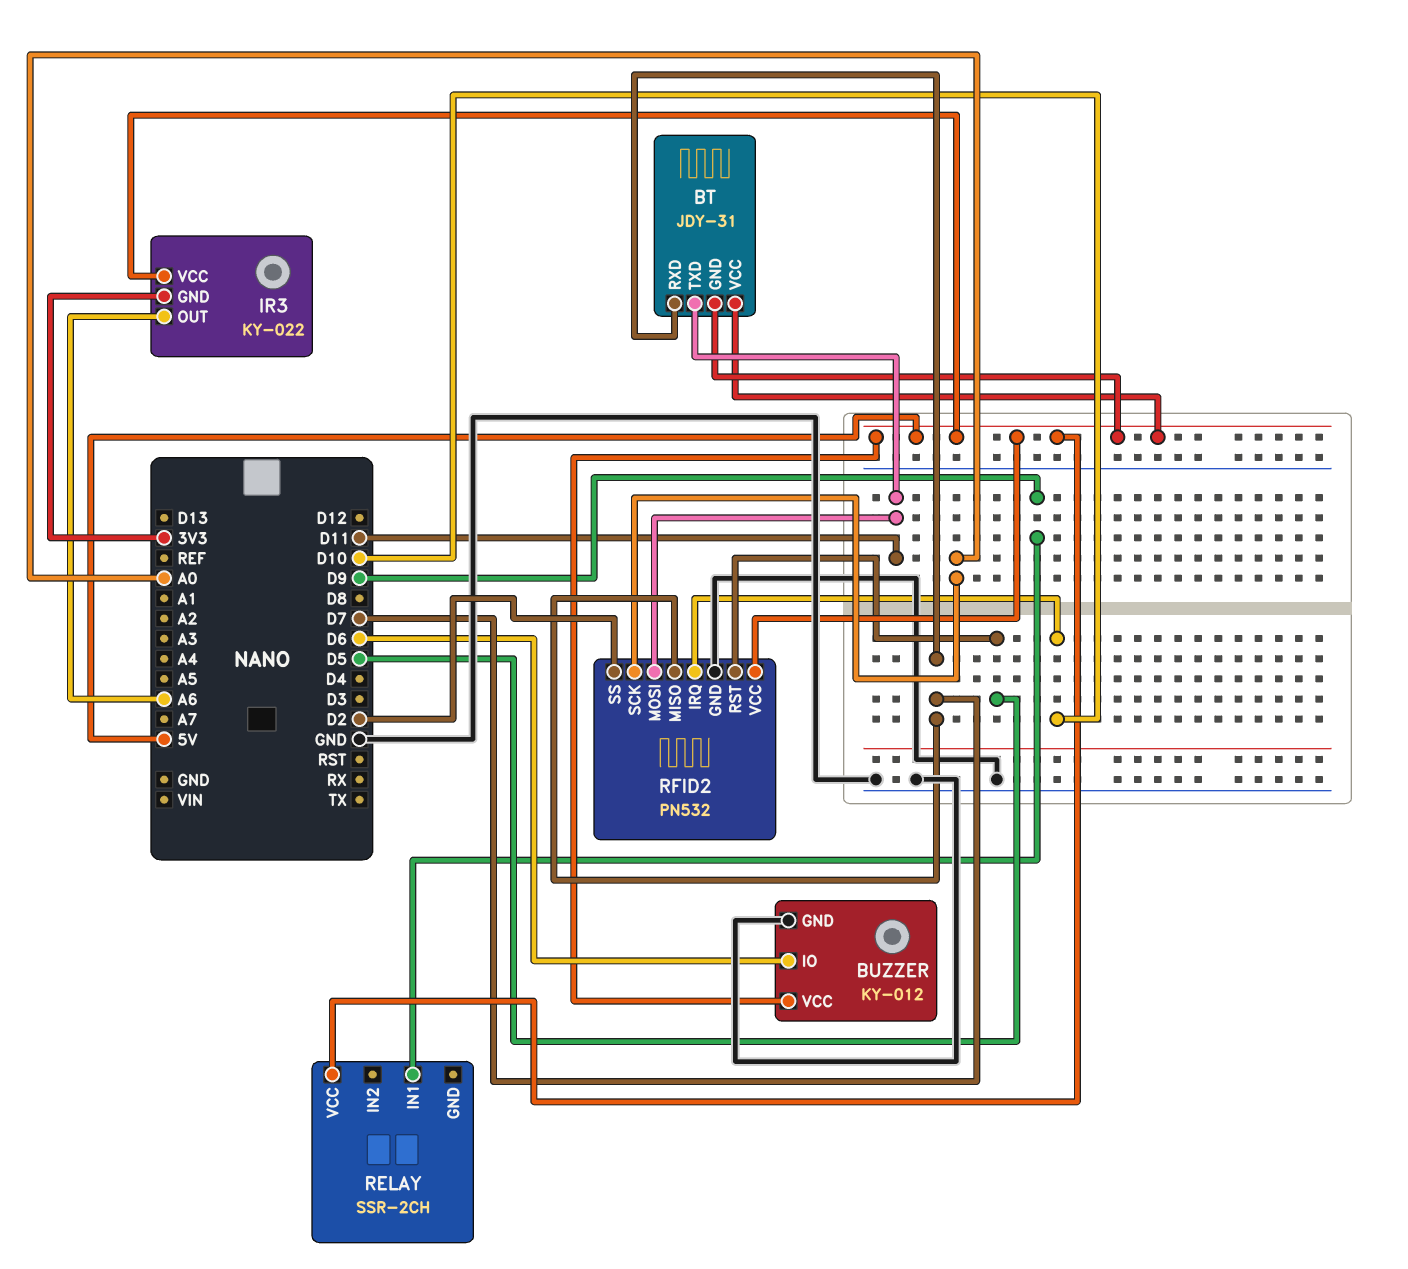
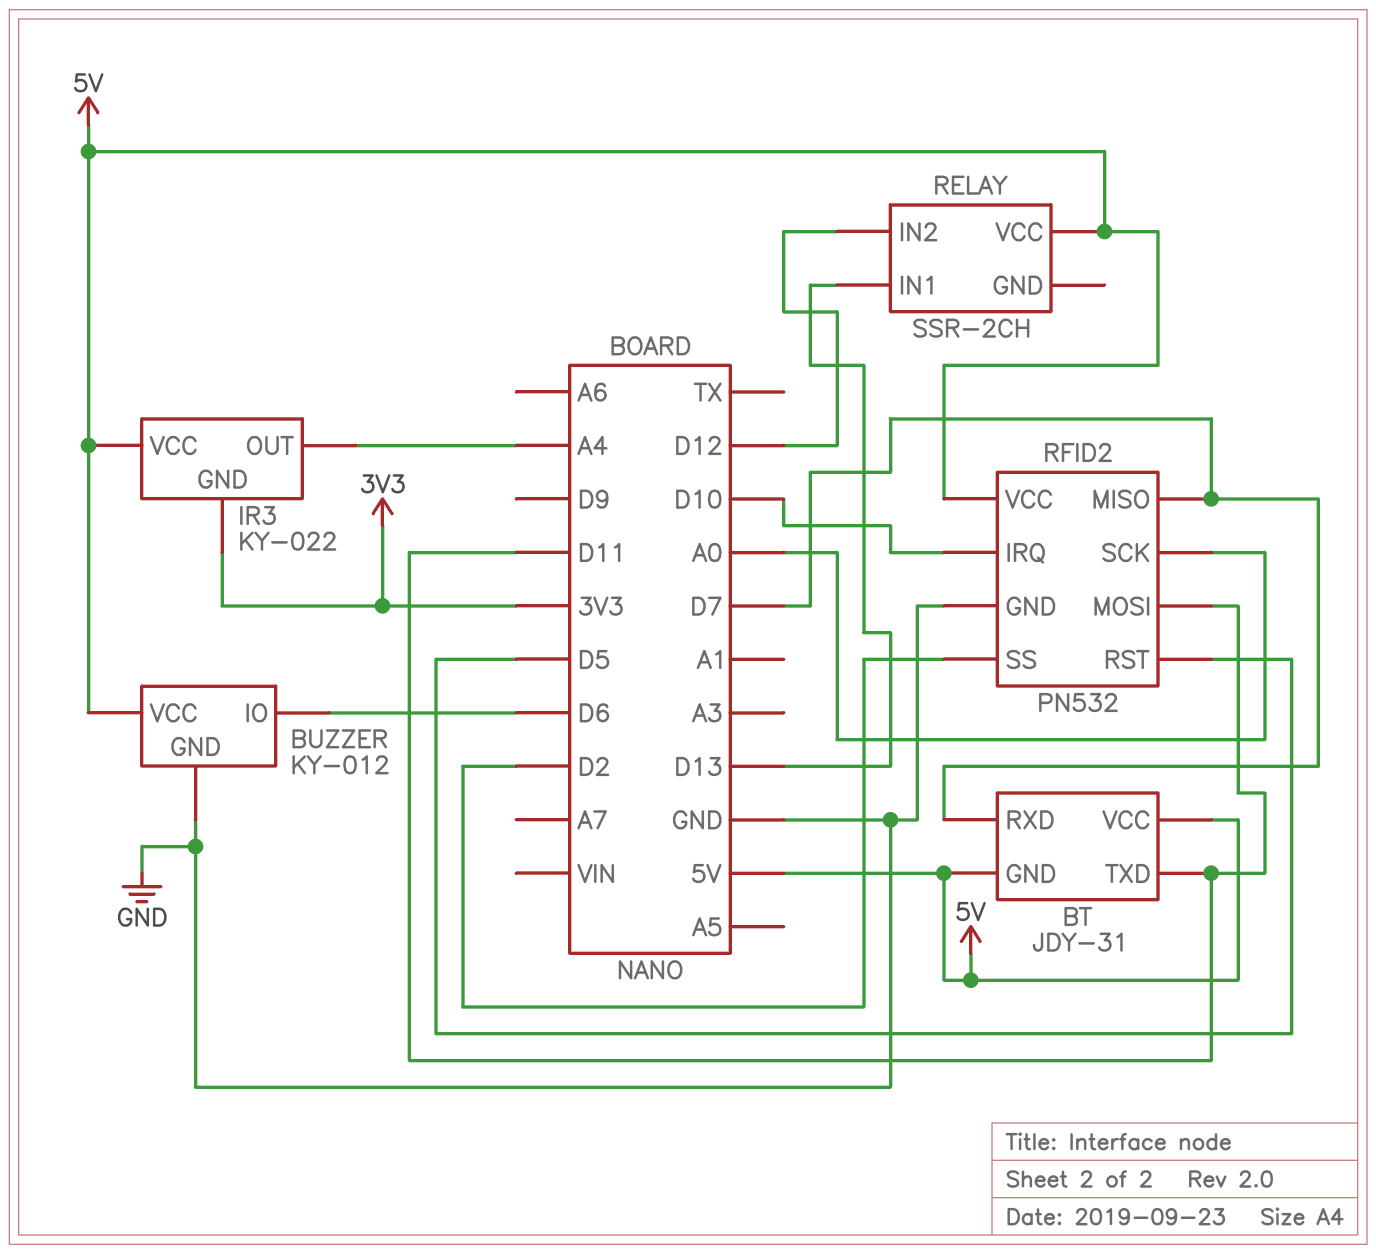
IR3 pin OUT: A6 -> A4
RELAY pin IN1: D9 -> D13
RELAY pin IN2: none -> D12

